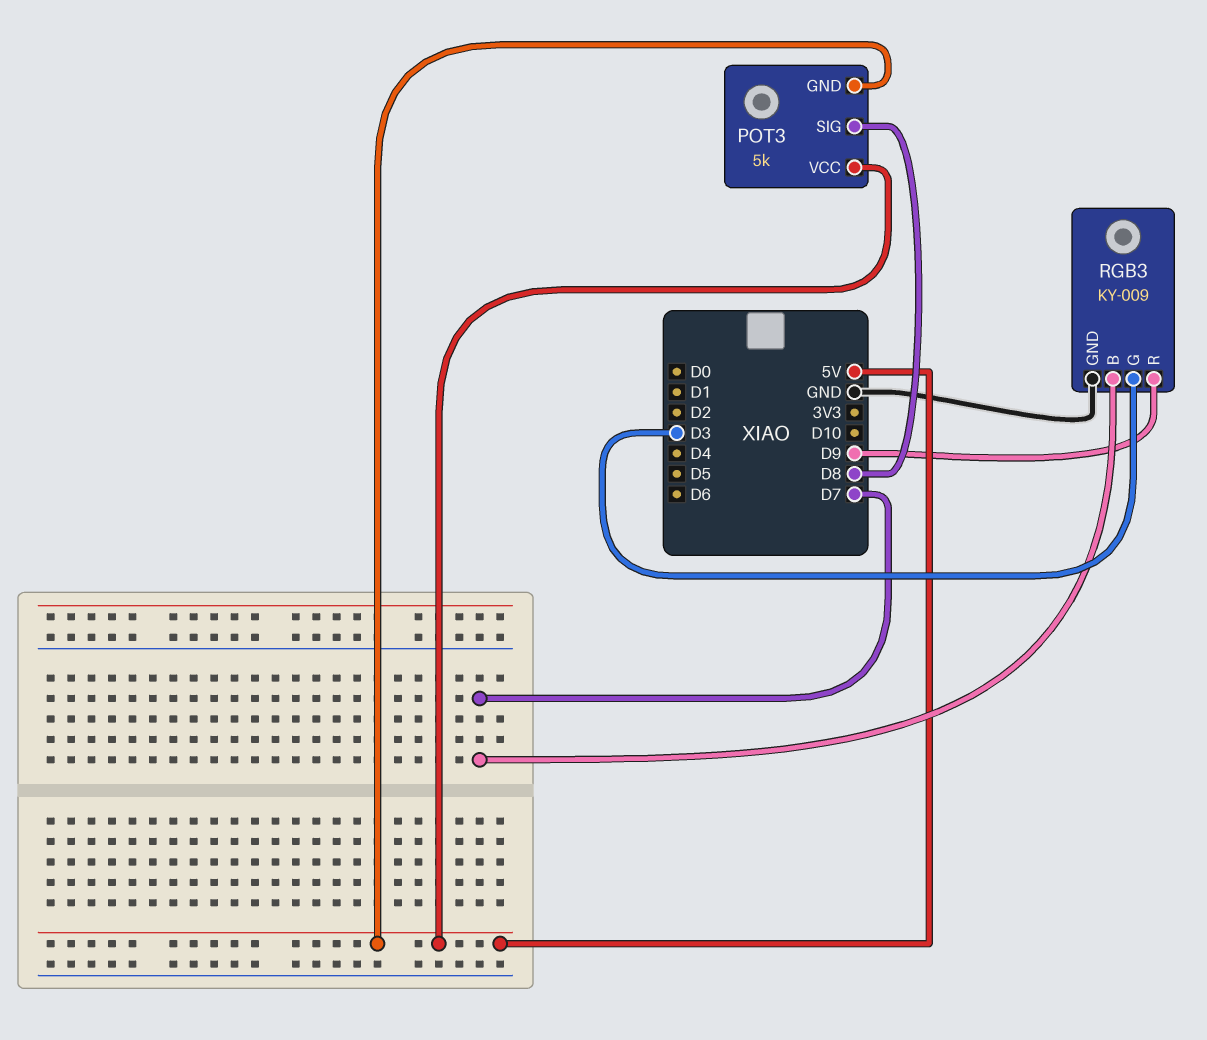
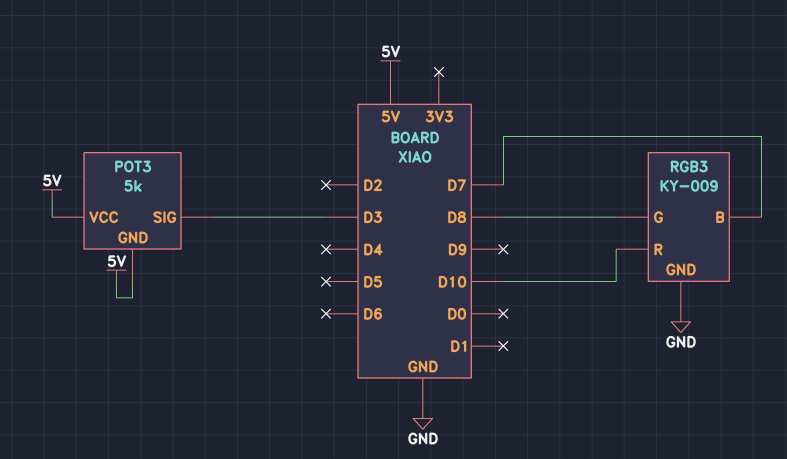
POT3 pin SIG: D8 -> D3
RGB3 pin G: D3 -> D8
RGB3 pin R: D9 -> D10

